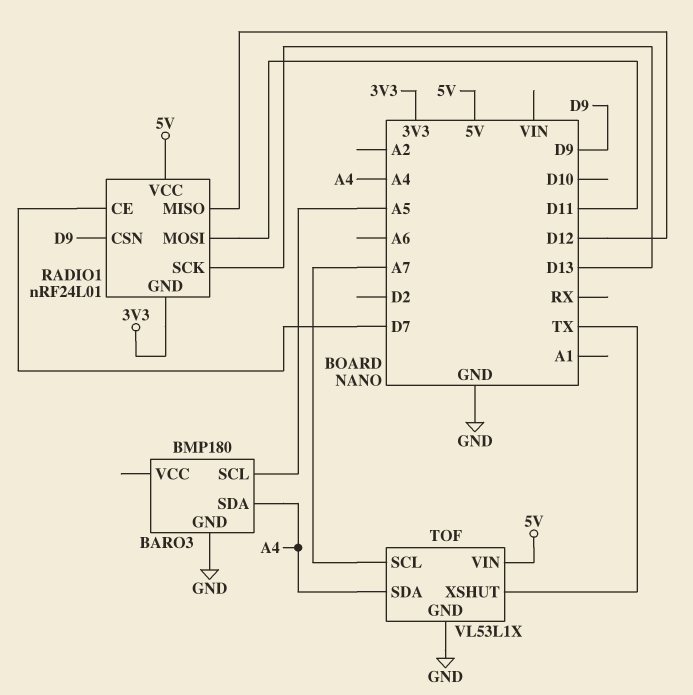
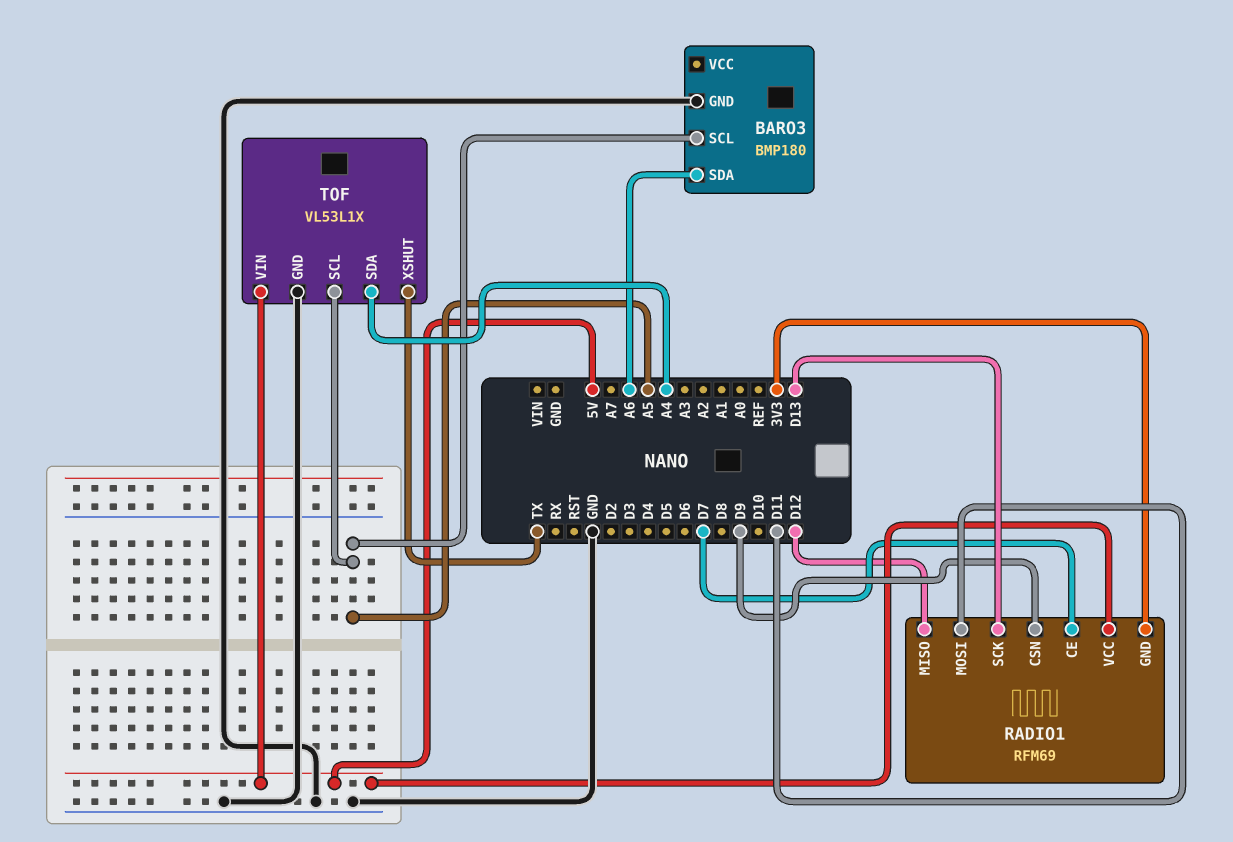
BARO3 pin SDA: A4 -> A6
RADIO1: nRF24L01 -> RFM69
TOF pin SCL: A7 -> A5

